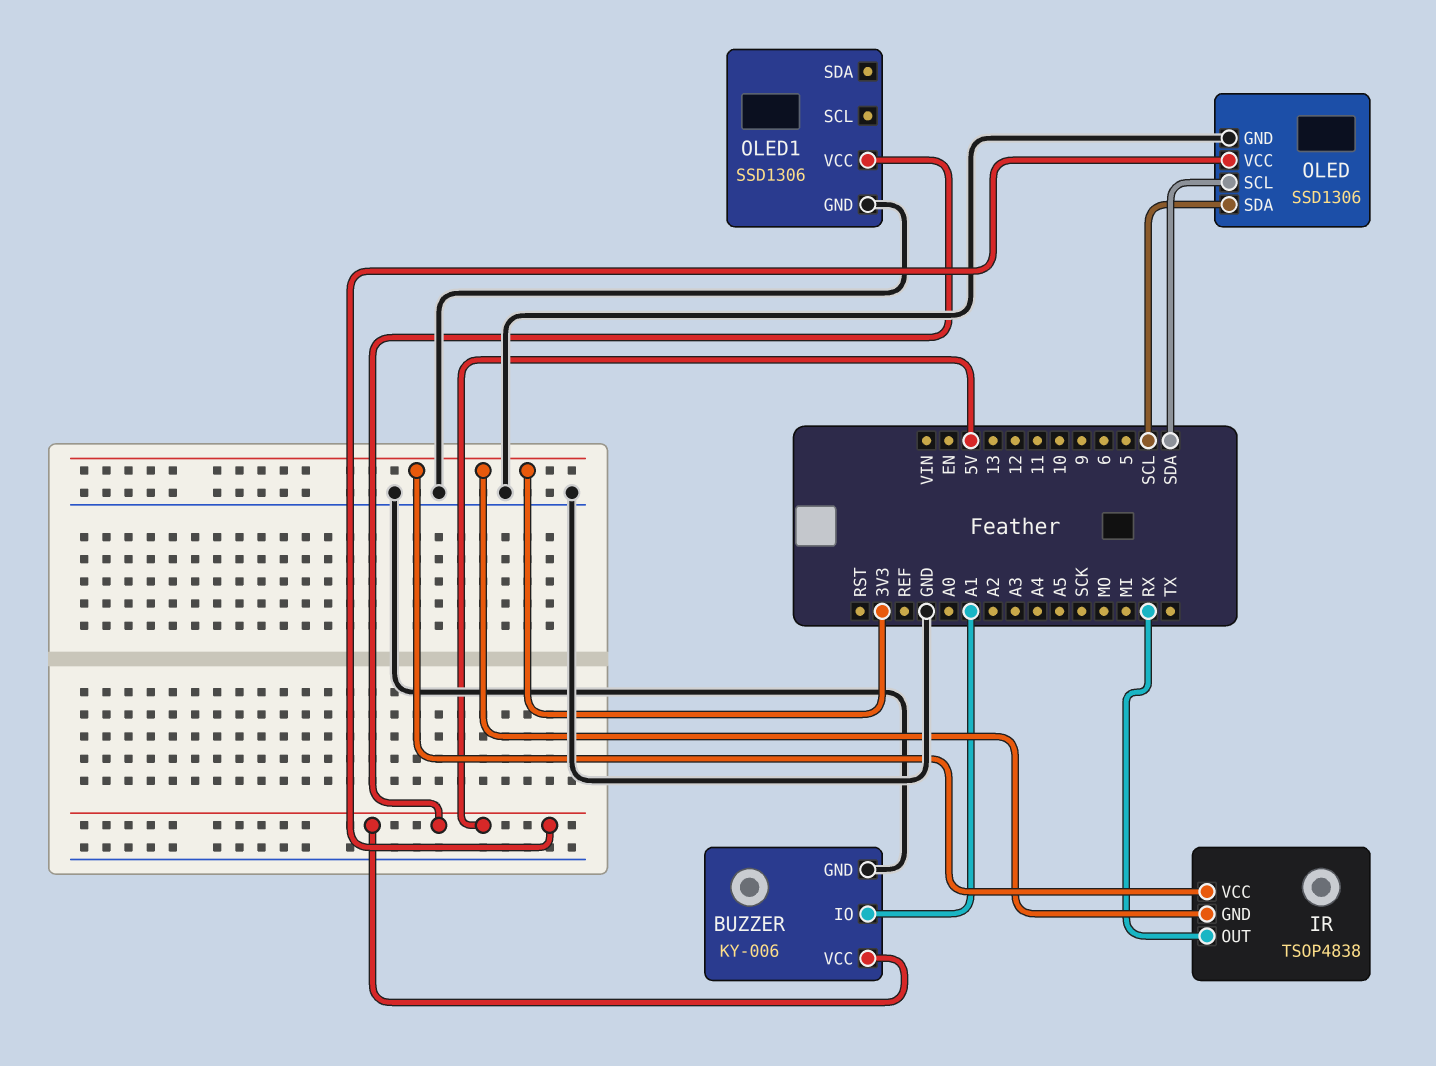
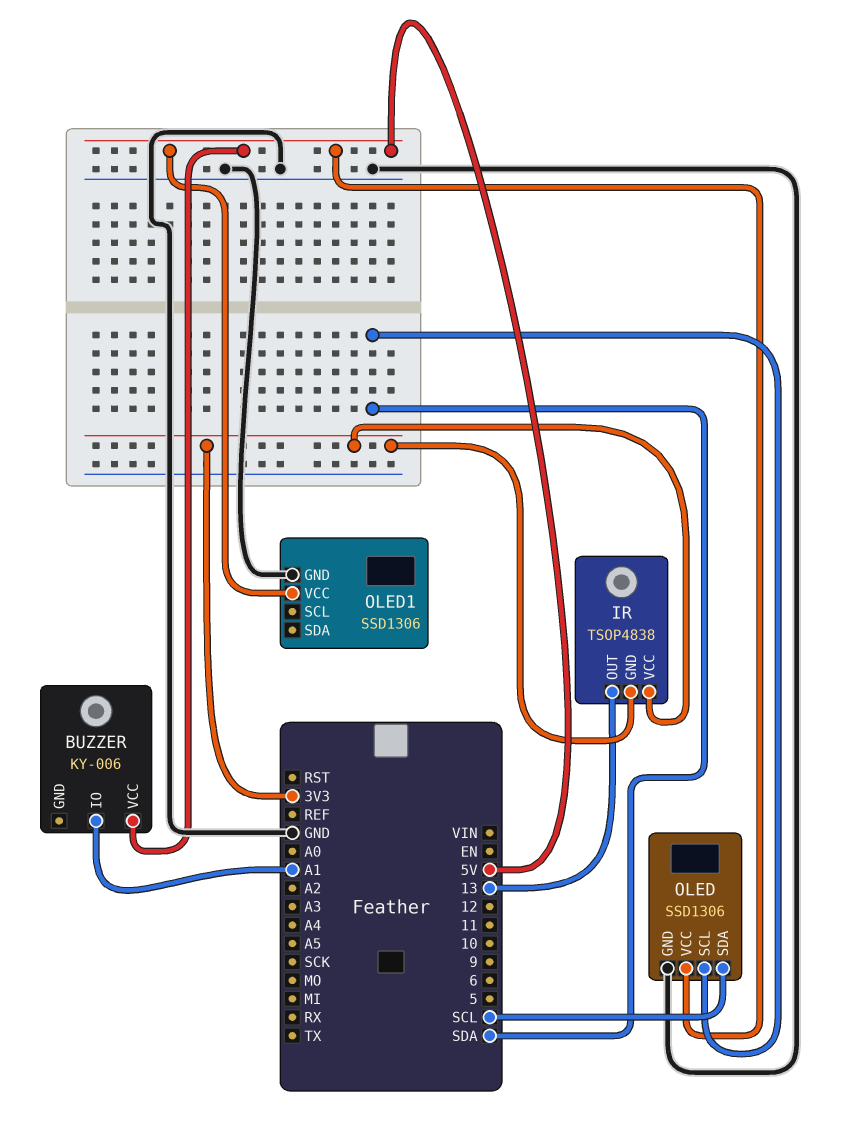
BUZZER pin GND: GND -> none
IR pin OUT: RX -> 13

